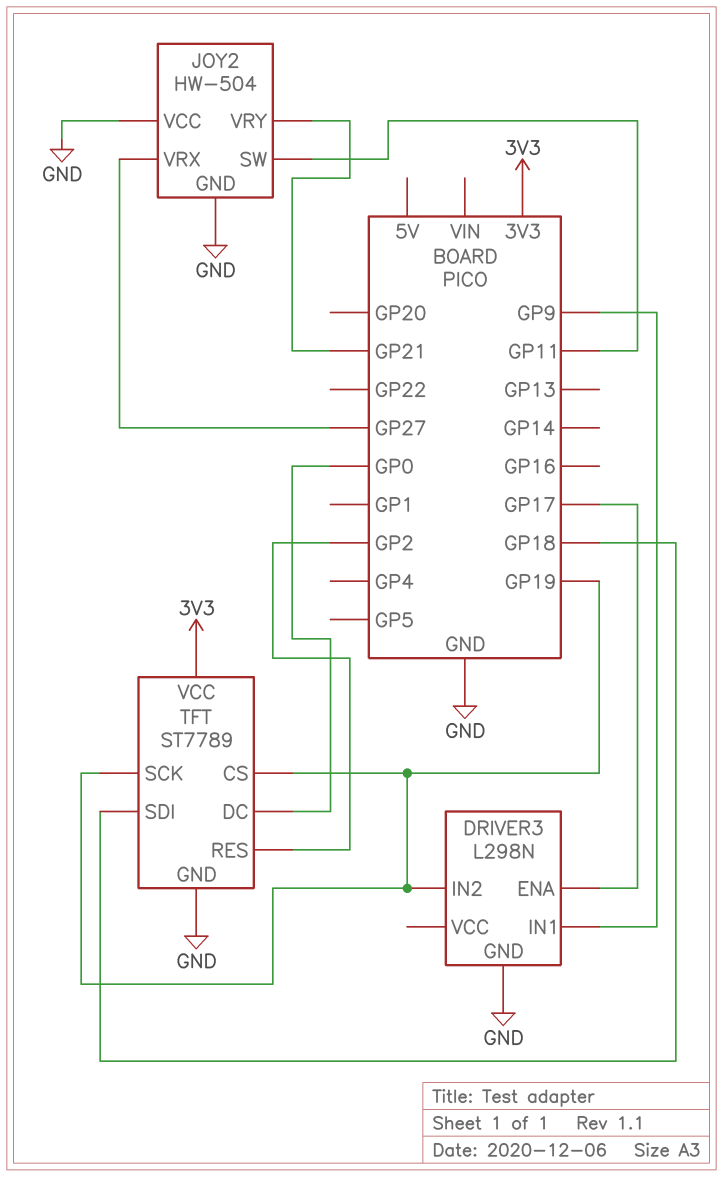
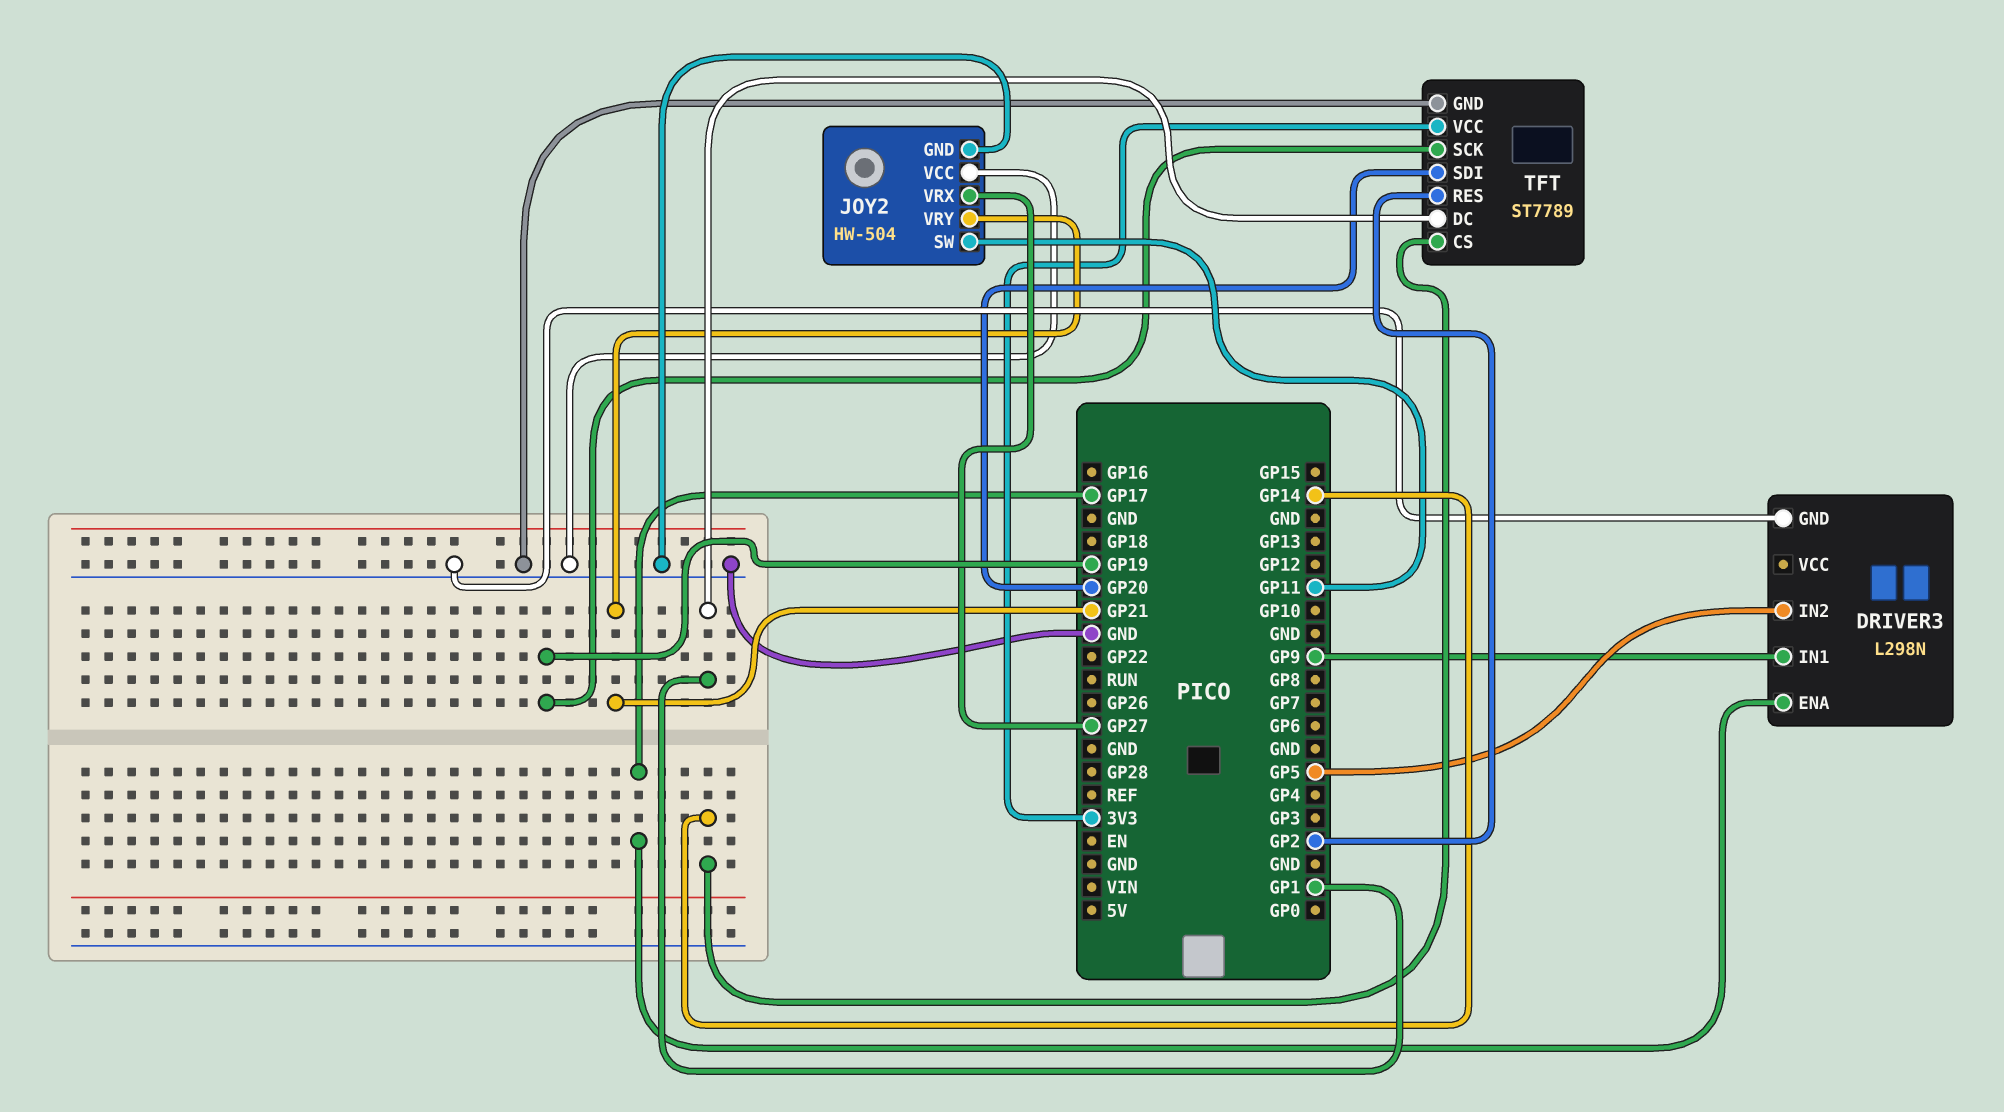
DRIVER3 pin IN2: GP19 -> GP5
TFT pin CS: GP19 -> GP14
TFT pin DC: GP0 -> GP1
TFT pin SDI: GP18 -> GP20

